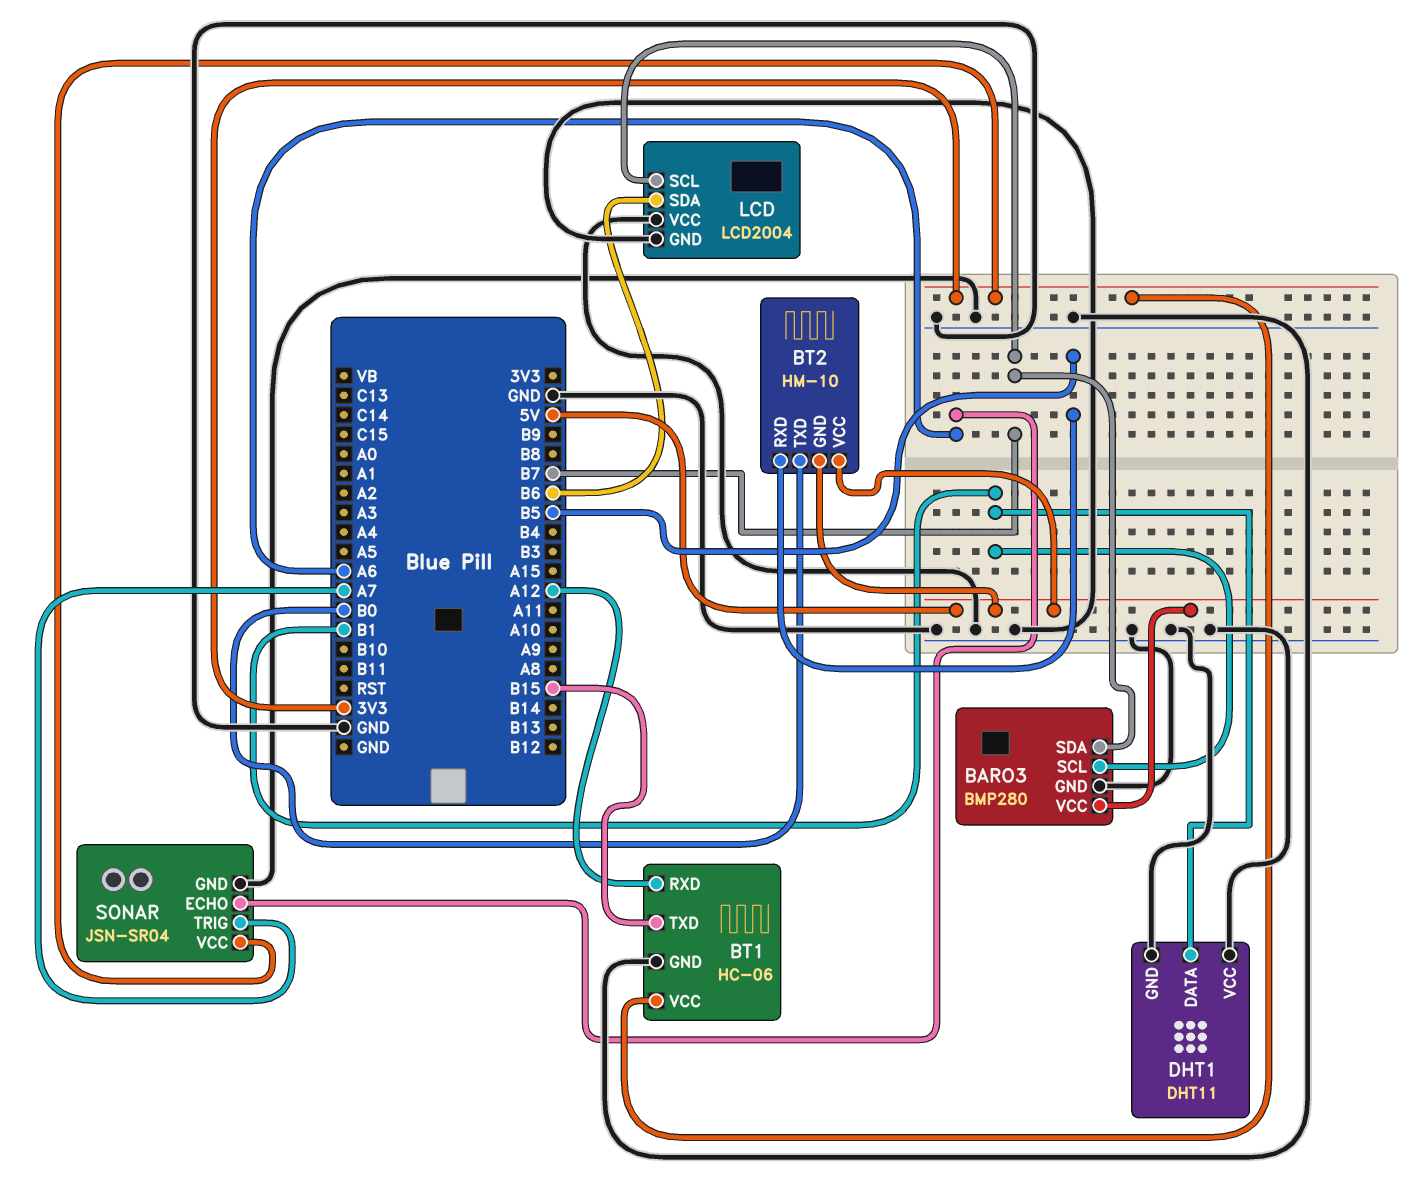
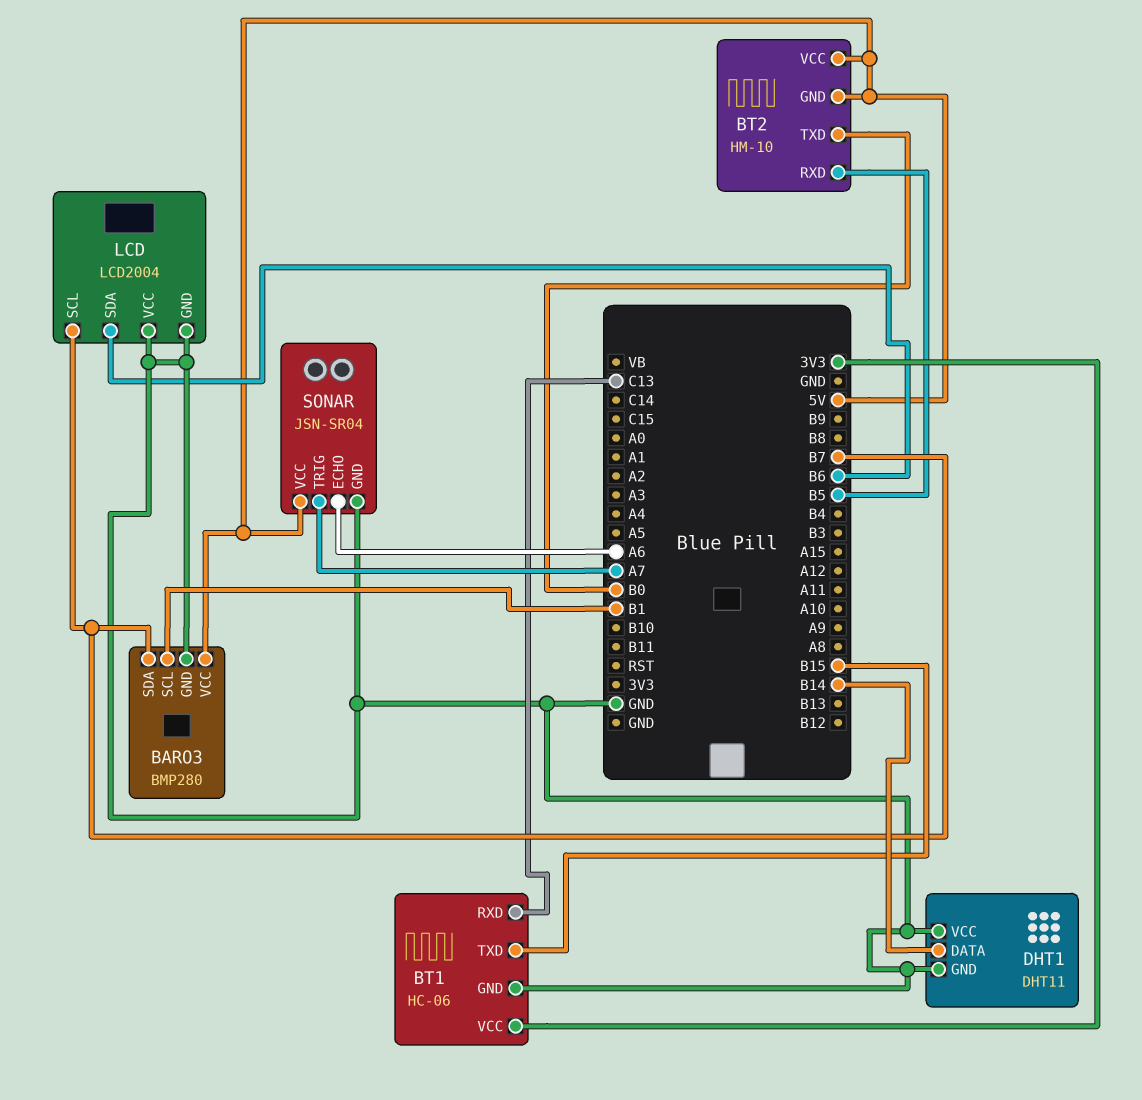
BT1 pin RXD: A12 -> C13
DHT1 pin DATA: B1 -> B14
SONAR pin VCC: 3V3 -> 5V

